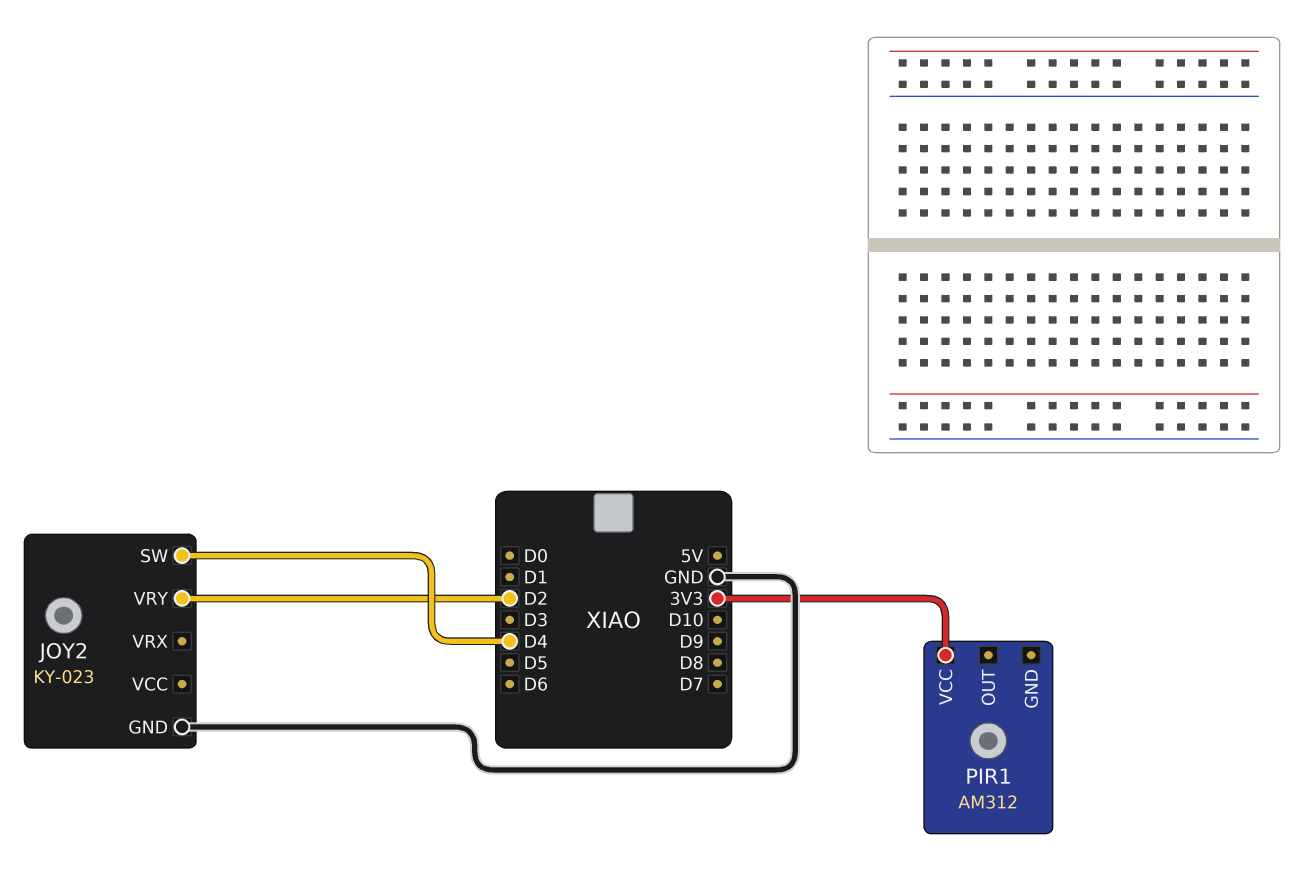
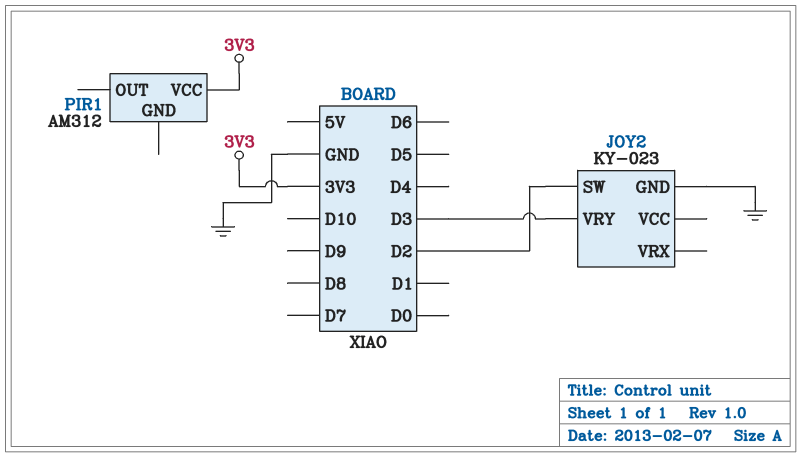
JOY2 pin SW: D4 -> D2
JOY2 pin VRY: D2 -> D3

